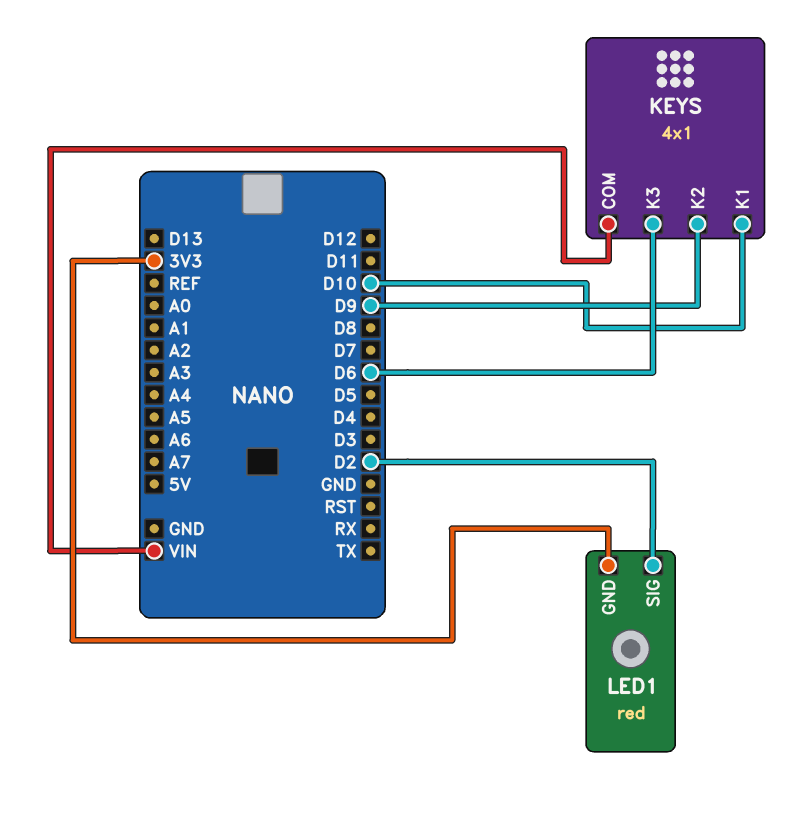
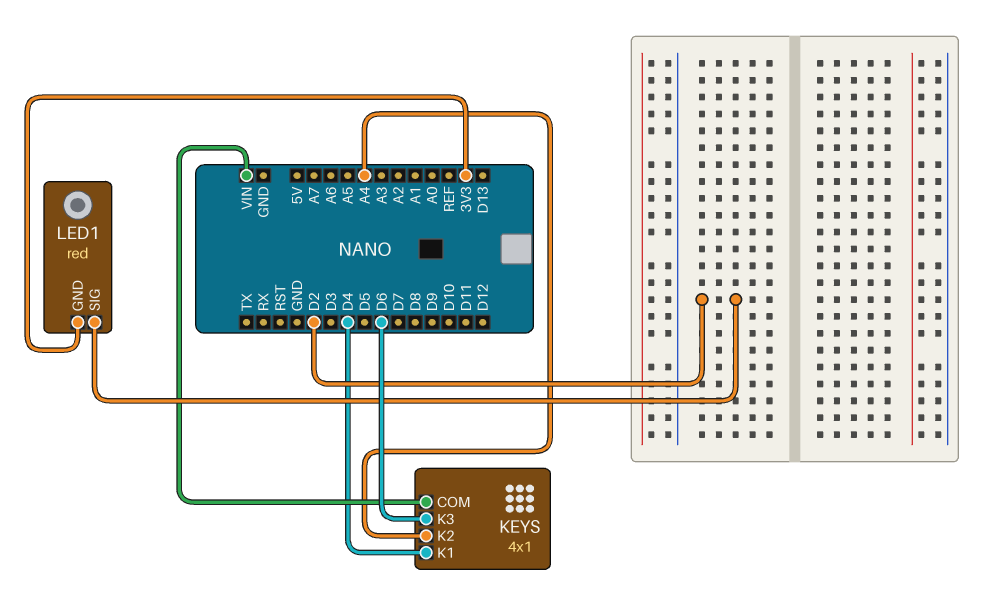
KEYS pin K1: D10 -> D4
KEYS pin K2: D9 -> A4

